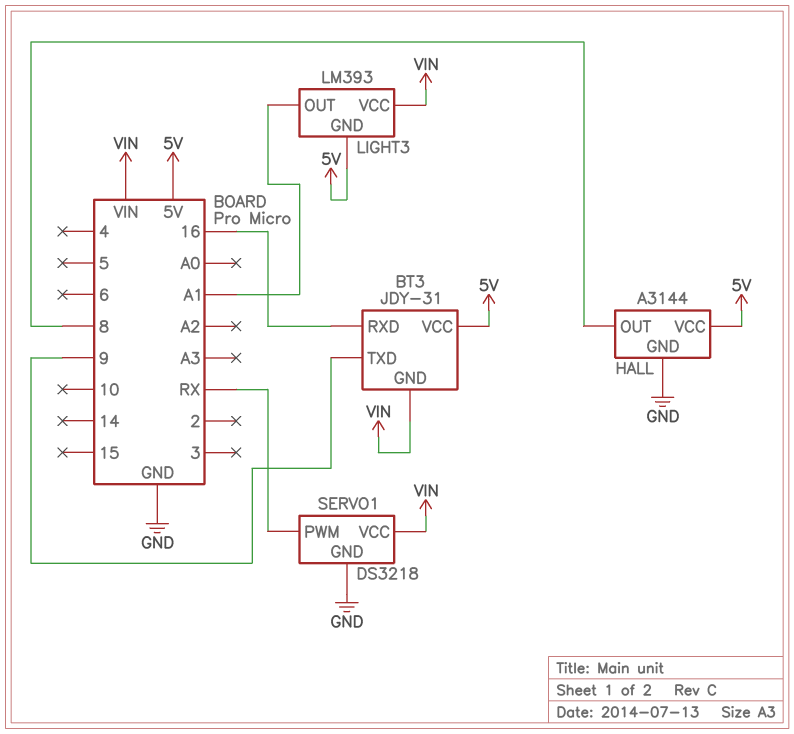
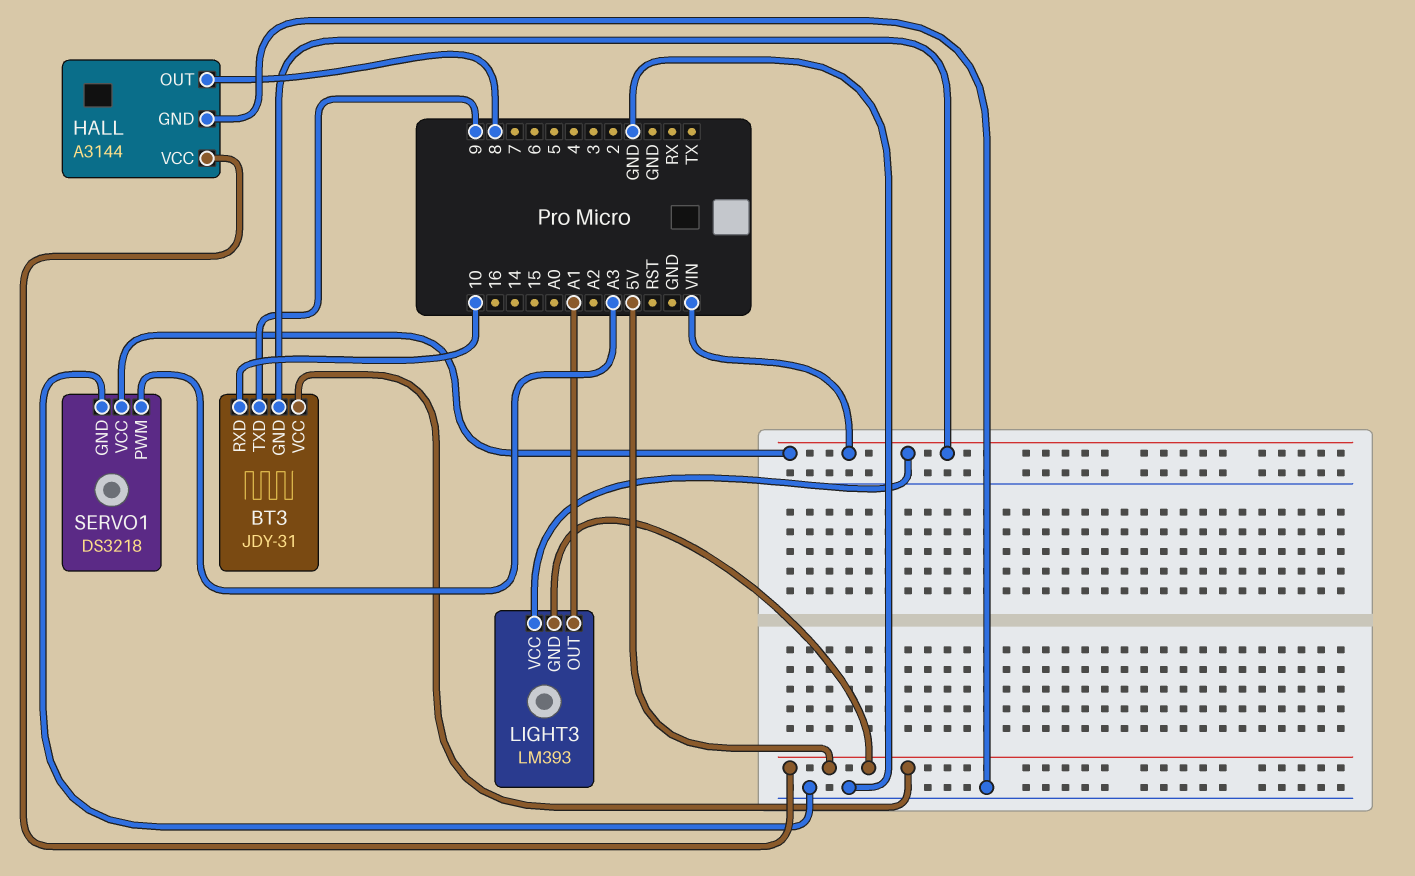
BT3 pin RXD: 16 -> 10
SERVO1 pin PWM: RX -> A3

